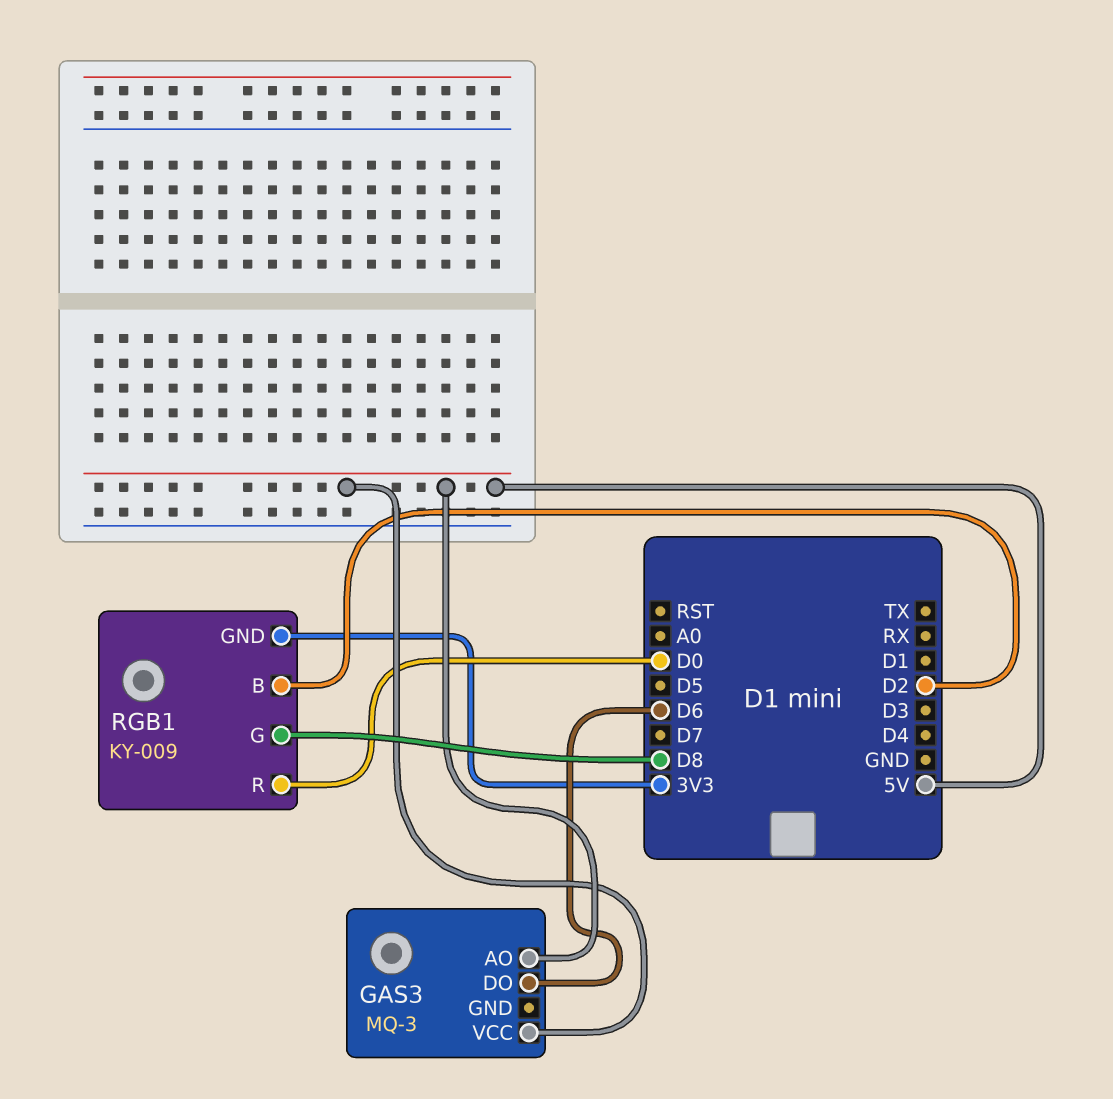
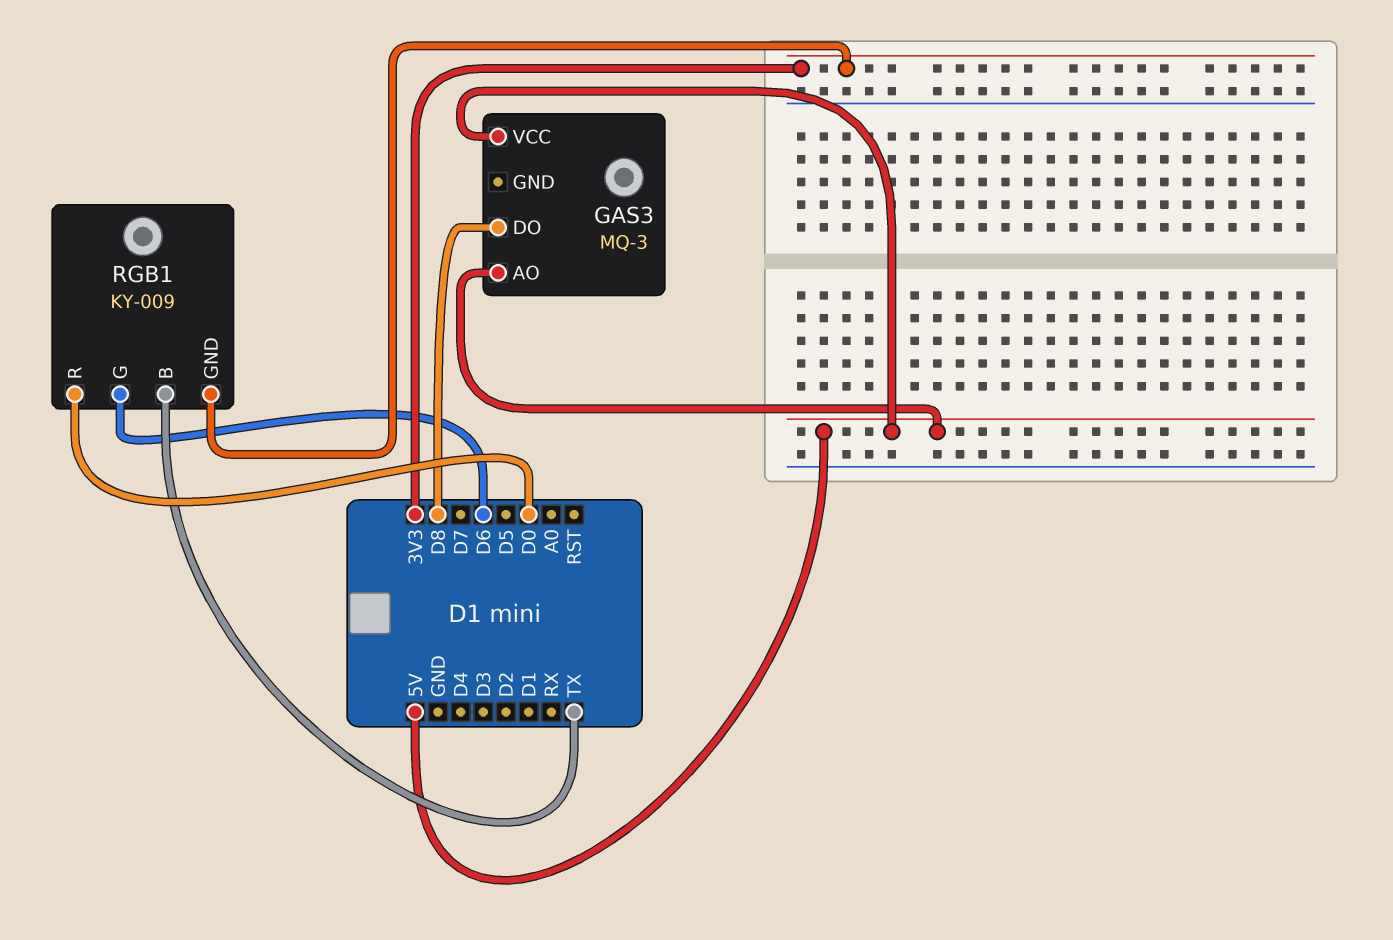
GAS3 pin DO: D6 -> D8
RGB1 pin B: D2 -> TX
RGB1 pin G: D8 -> D6

